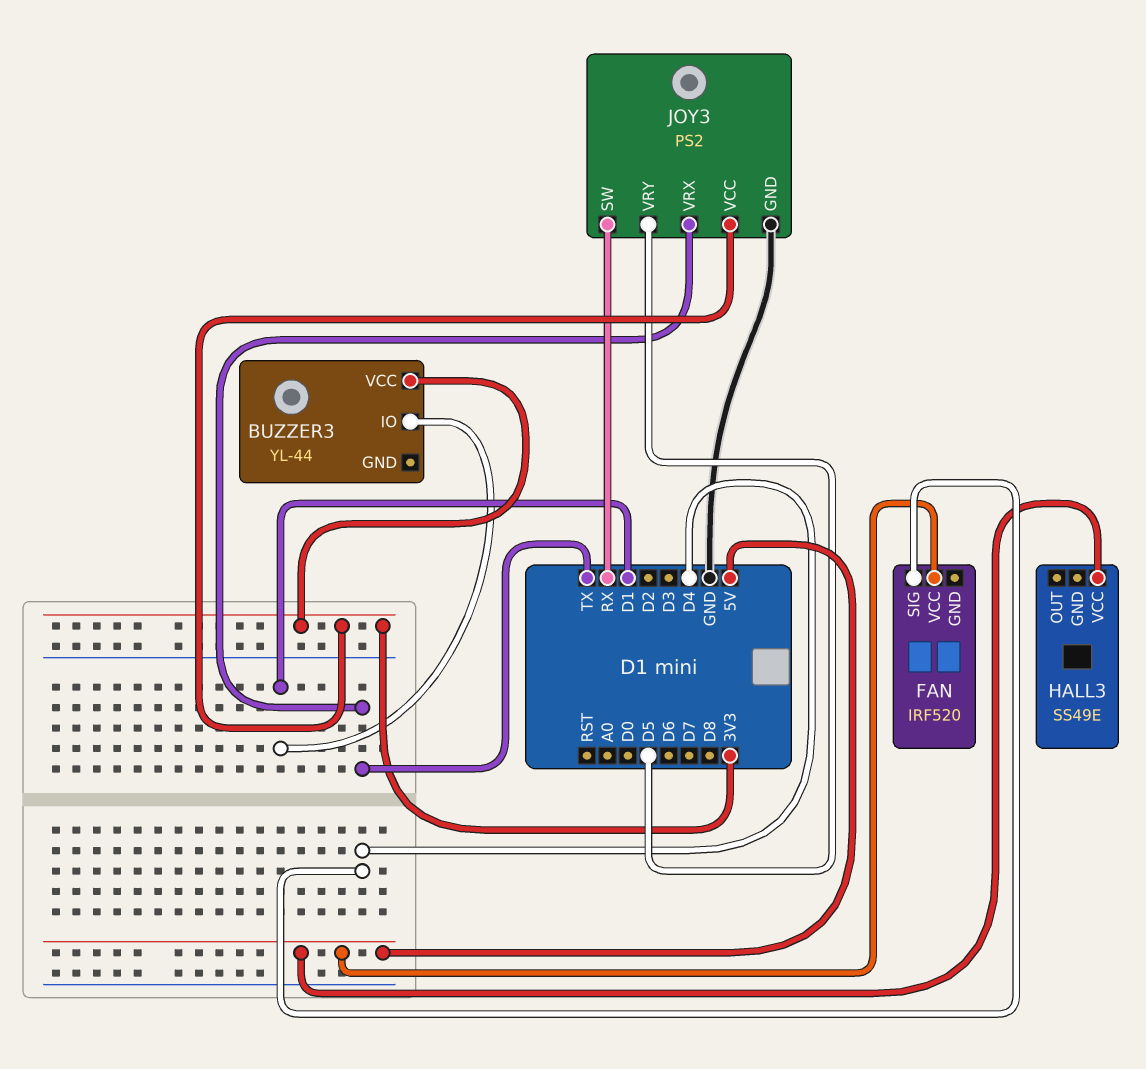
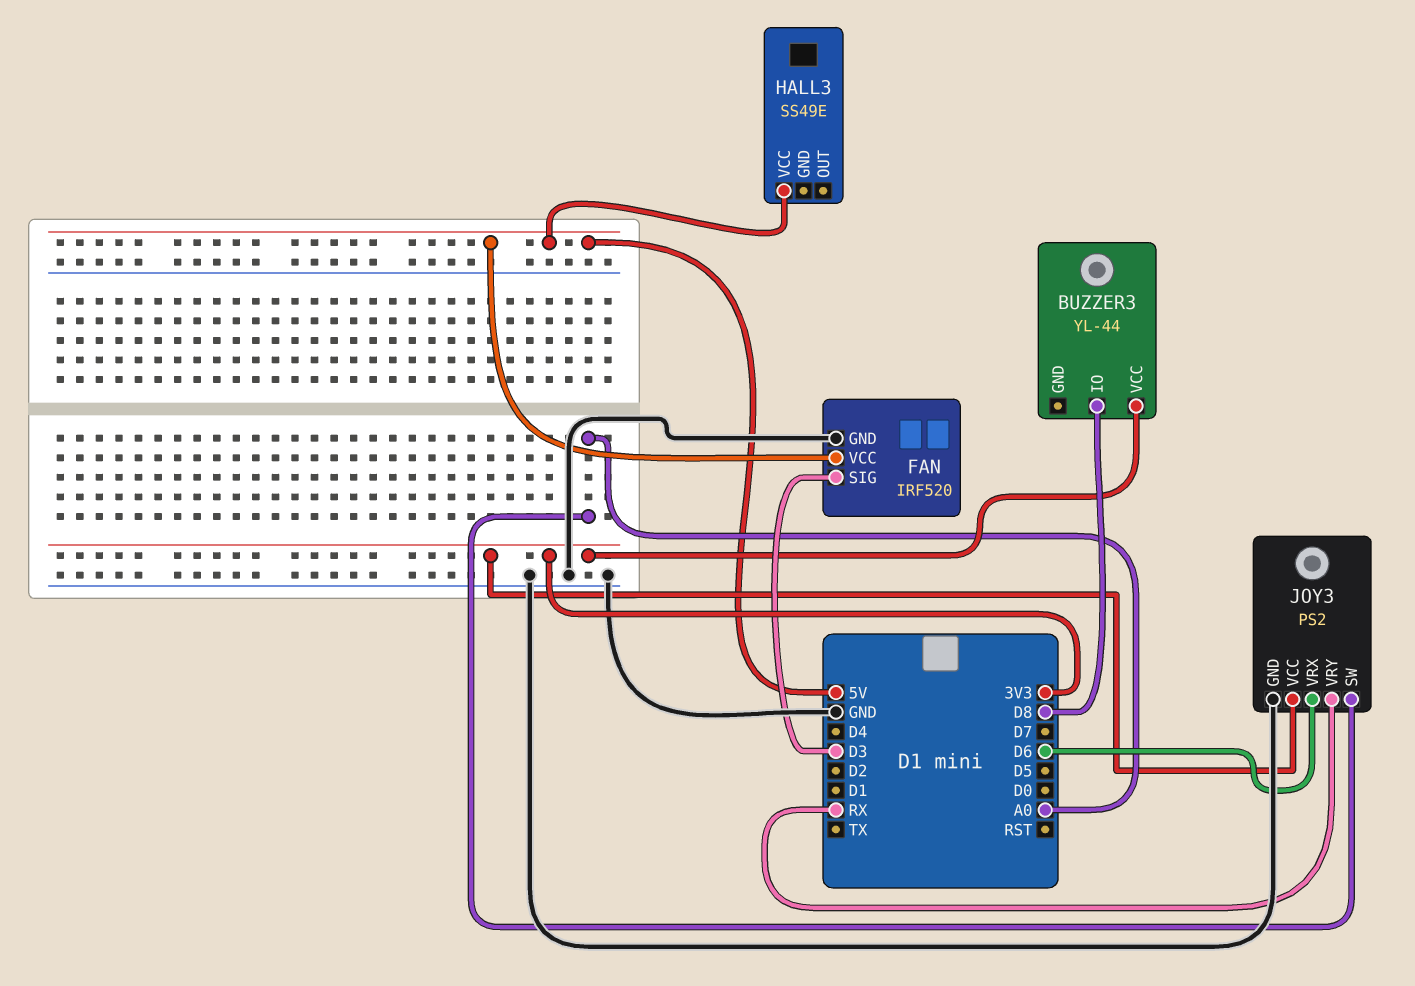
BUZZER3 pin IO: D1 -> D8
FAN pin GND: none -> GND
FAN pin SIG: D4 -> D3
JOY3 pin SW: RX -> A0
JOY3 pin VRX: TX -> D6
JOY3 pin VRY: D5 -> RX

